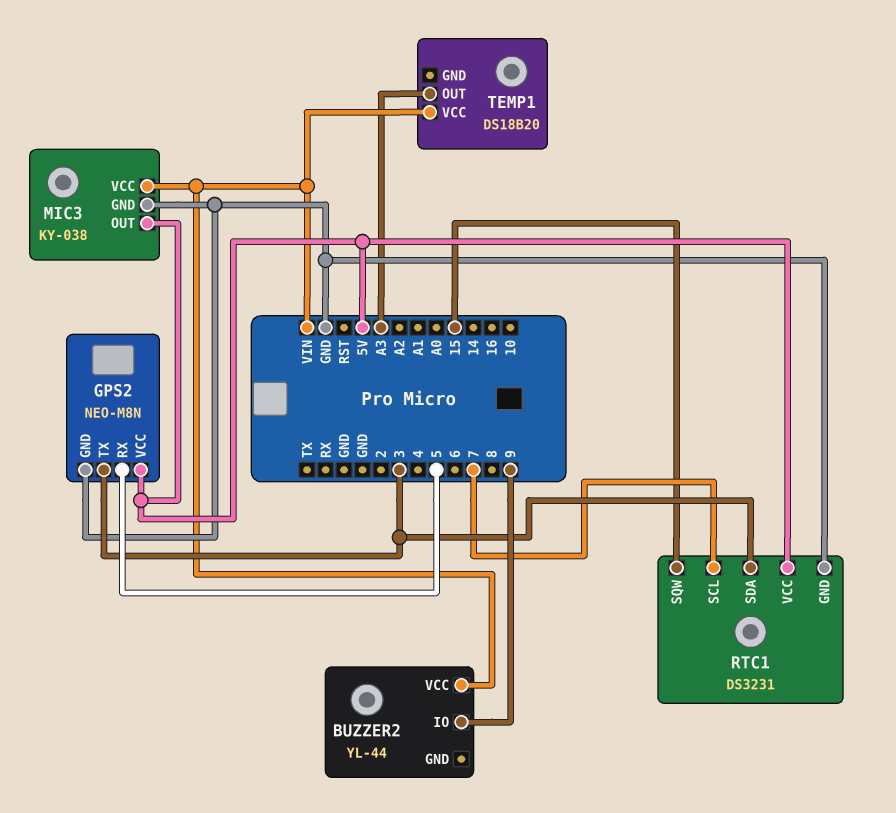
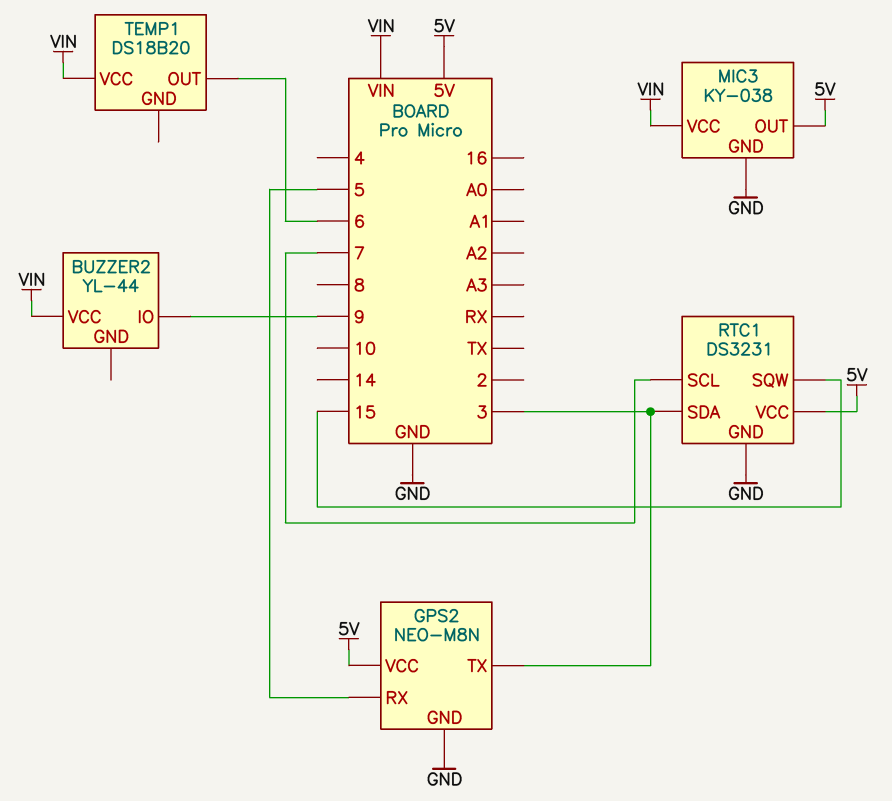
TEMP1 pin OUT: A3 -> 6

